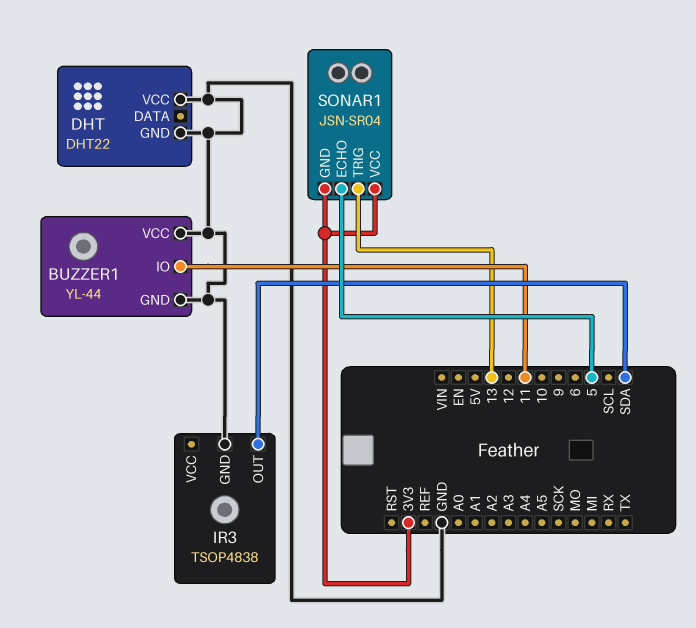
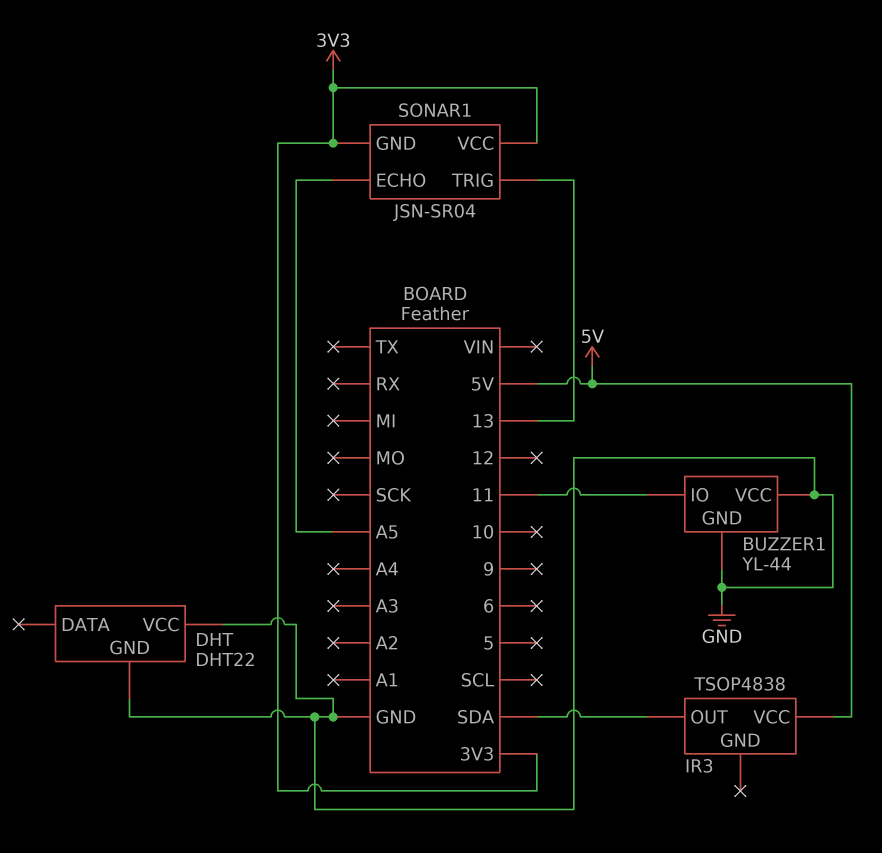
IR3 pin GND: GND -> none
IR3 pin VCC: none -> 5V
SONAR1 pin ECHO: 5 -> A5

